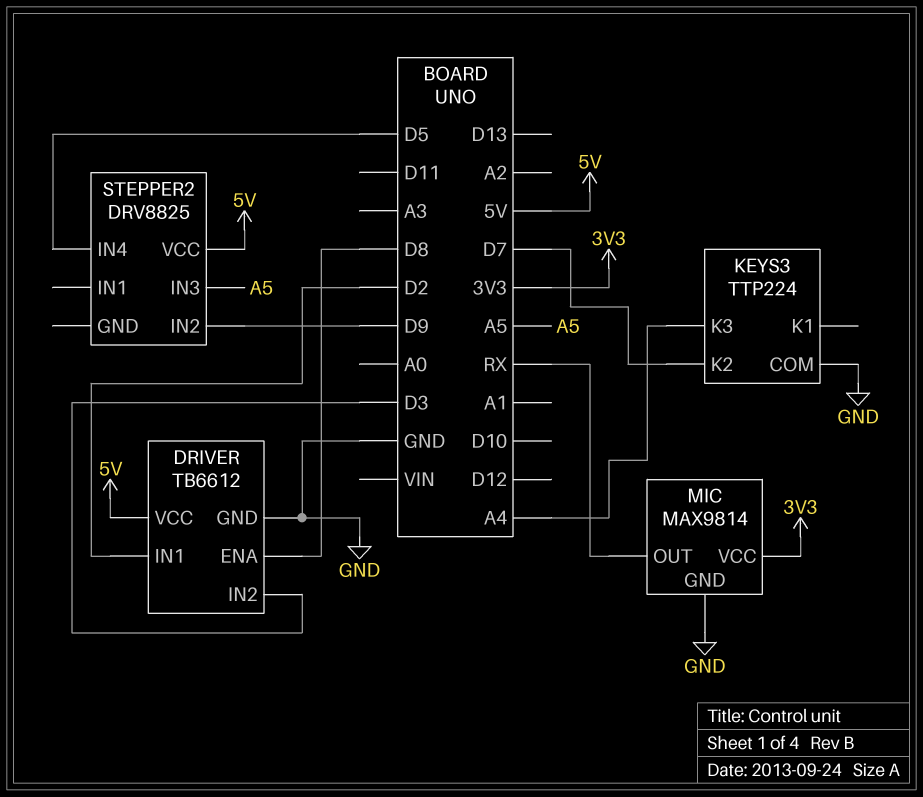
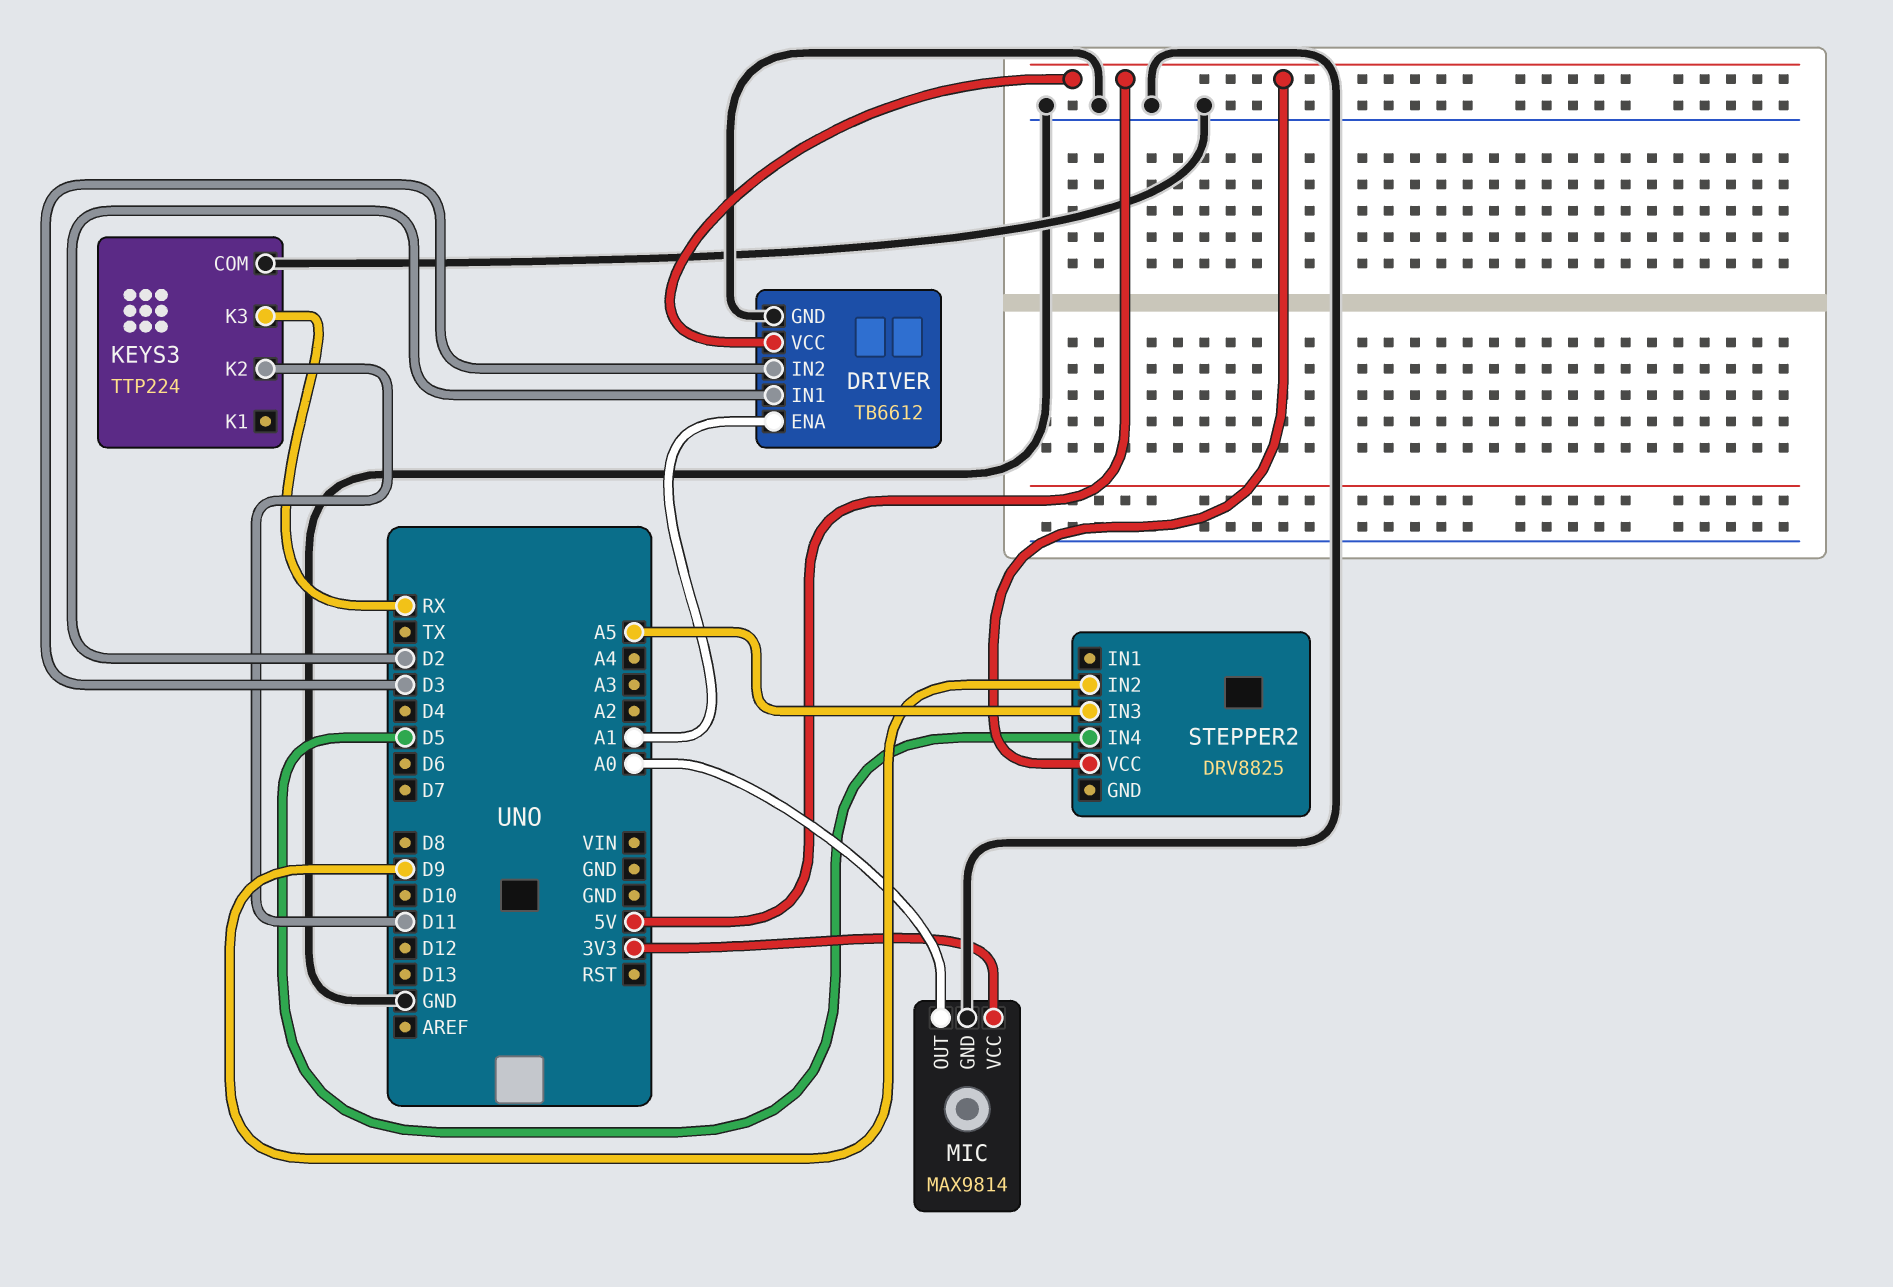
DRIVER pin ENA: D8 -> A1
KEYS3 pin K2: D7 -> D11
KEYS3 pin K3: A4 -> RX
MIC pin OUT: RX -> A0

